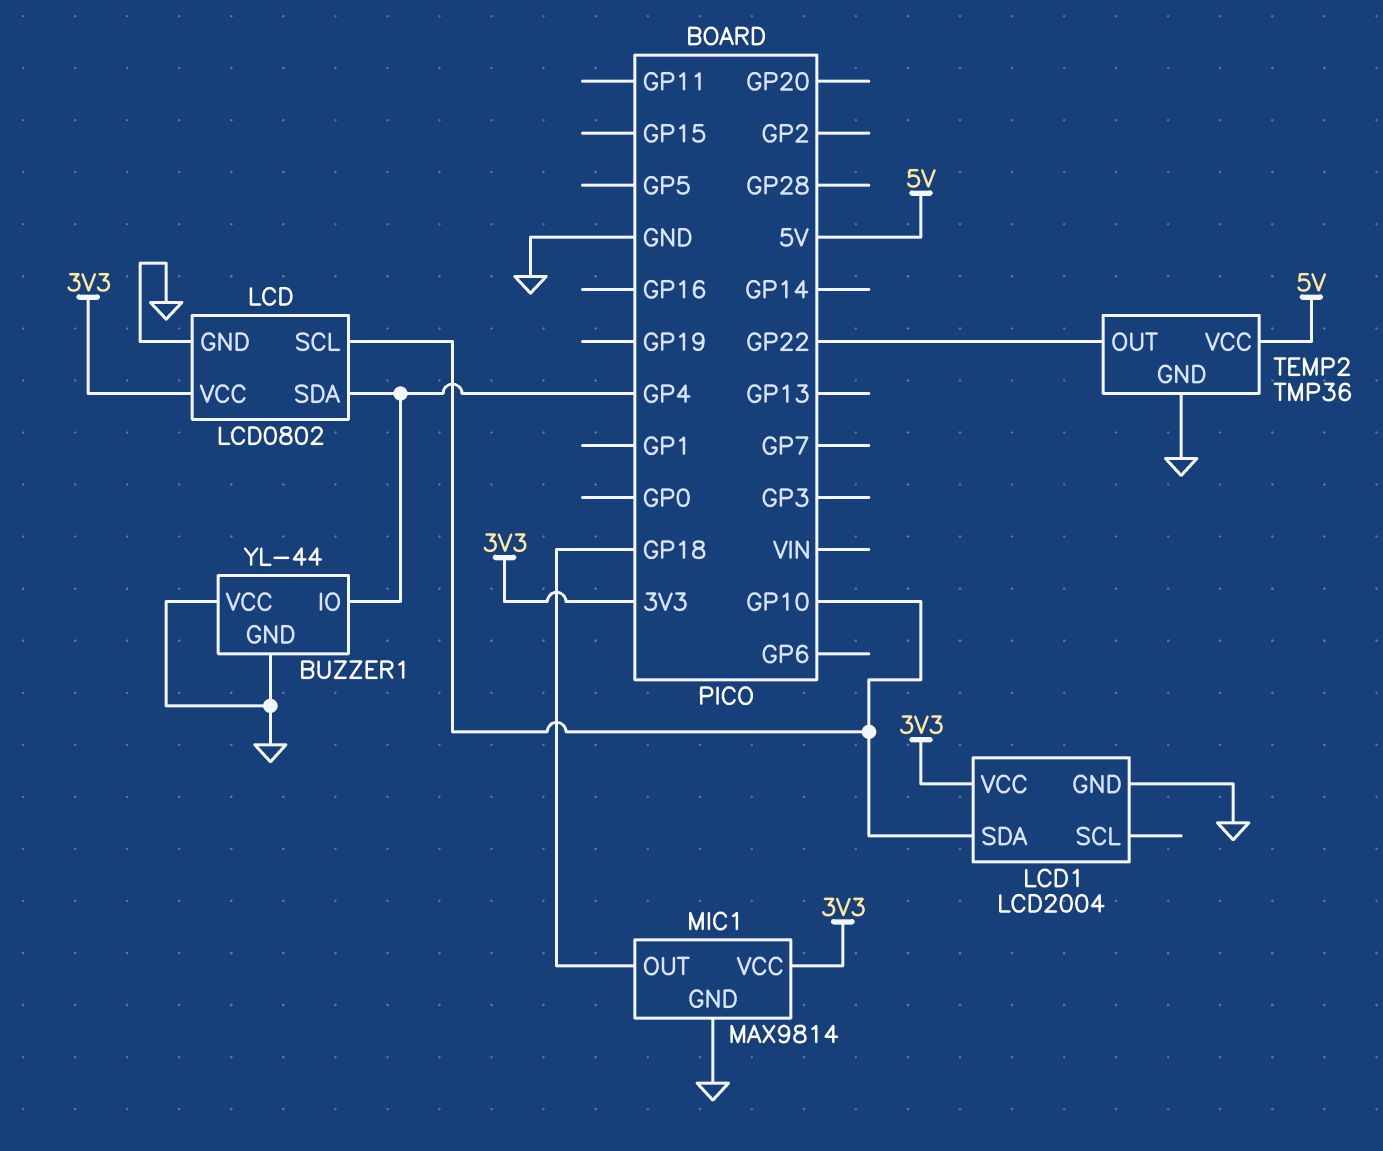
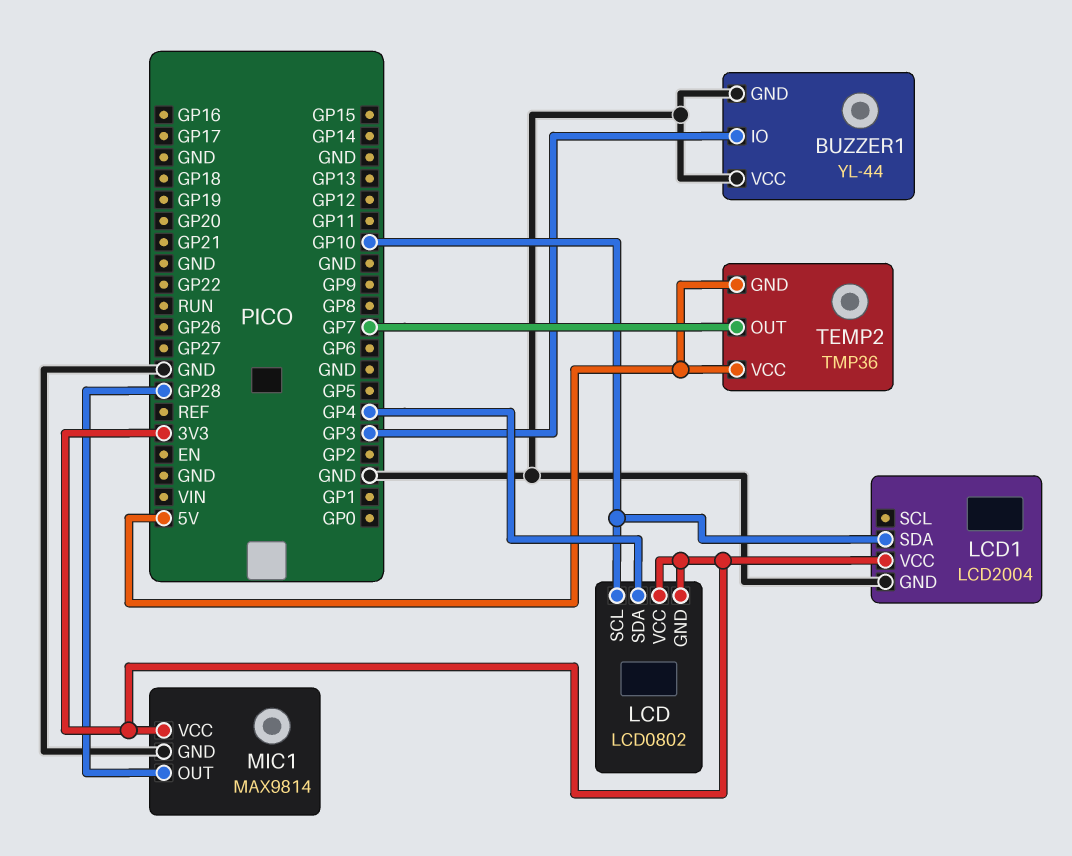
BUZZER1 pin IO: GP4 -> GP3
LCD pin GND: GND -> 3V3
MIC1 pin OUT: GP18 -> GP28
TEMP2 pin GND: GND -> 5V
TEMP2 pin OUT: GP22 -> GP7

